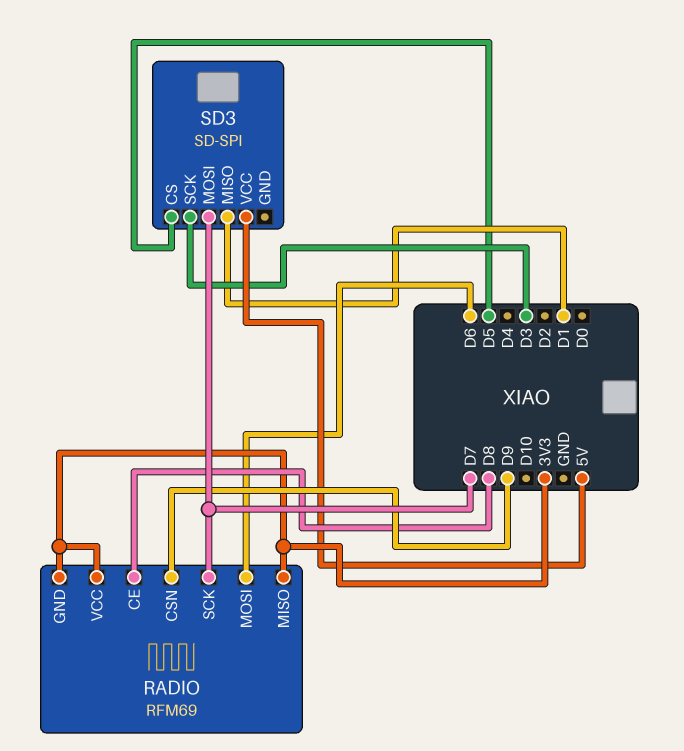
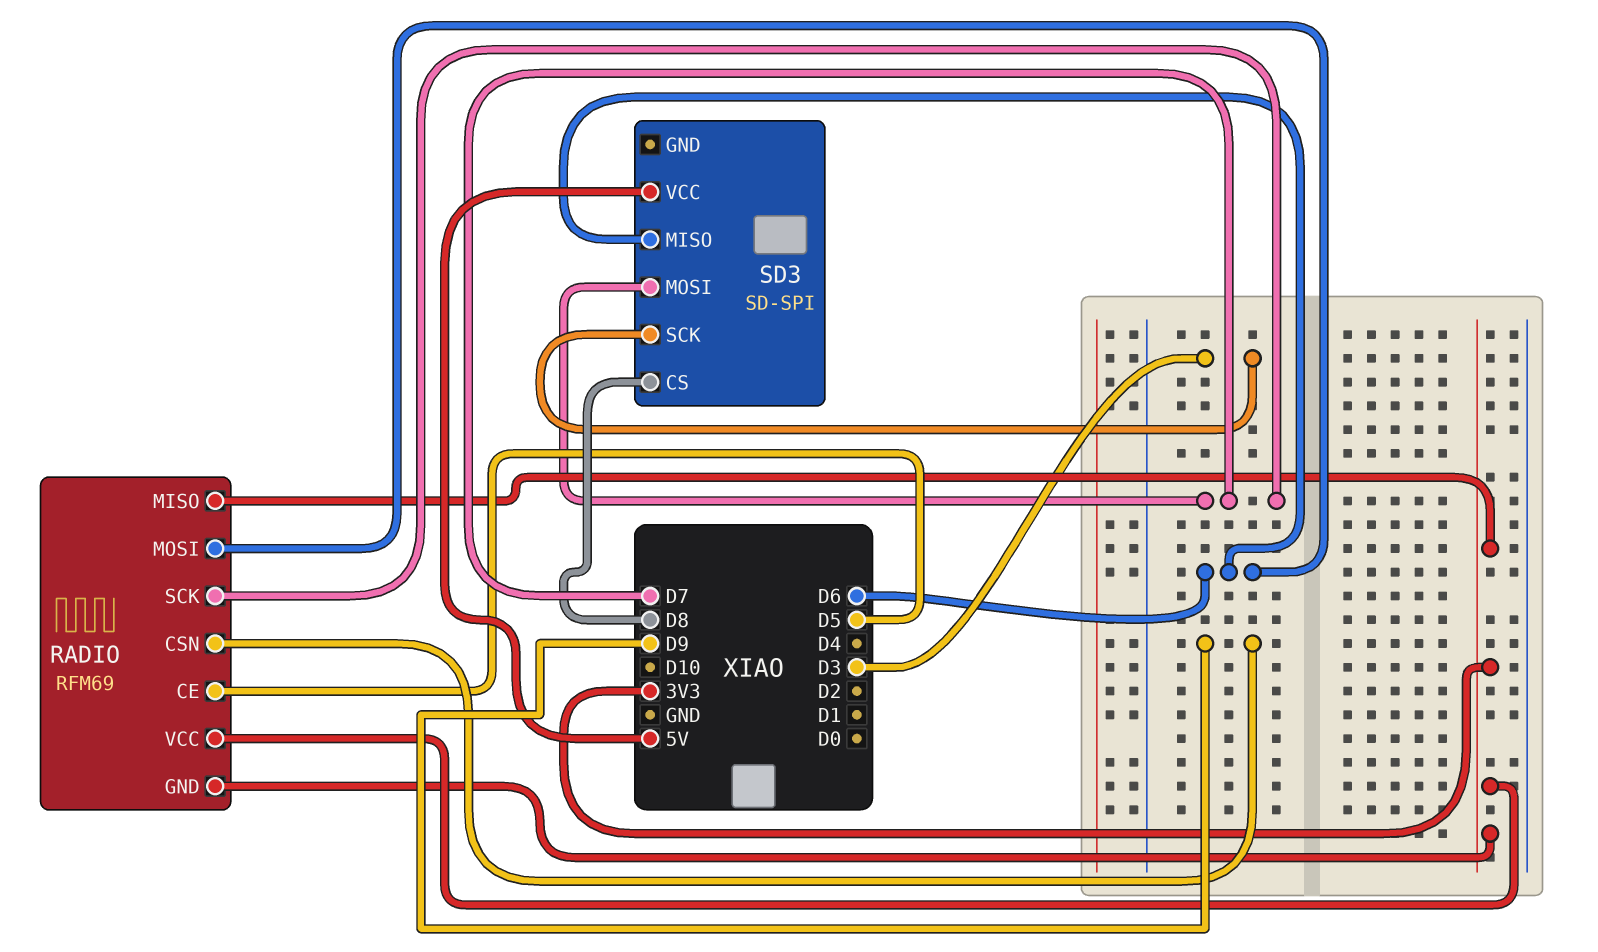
RADIO pin CE: D8 -> D5
SD3 pin CS: D5 -> D8
SD3 pin MISO: D1 -> D6

